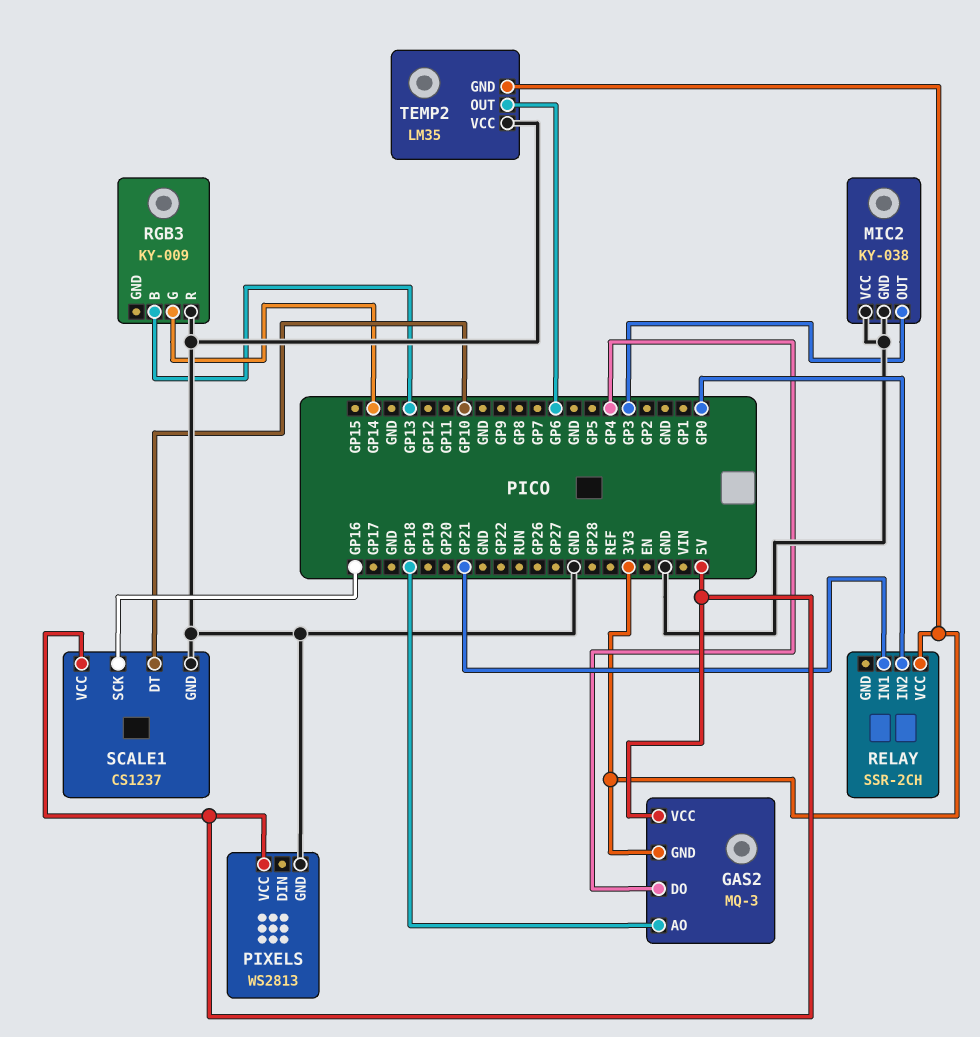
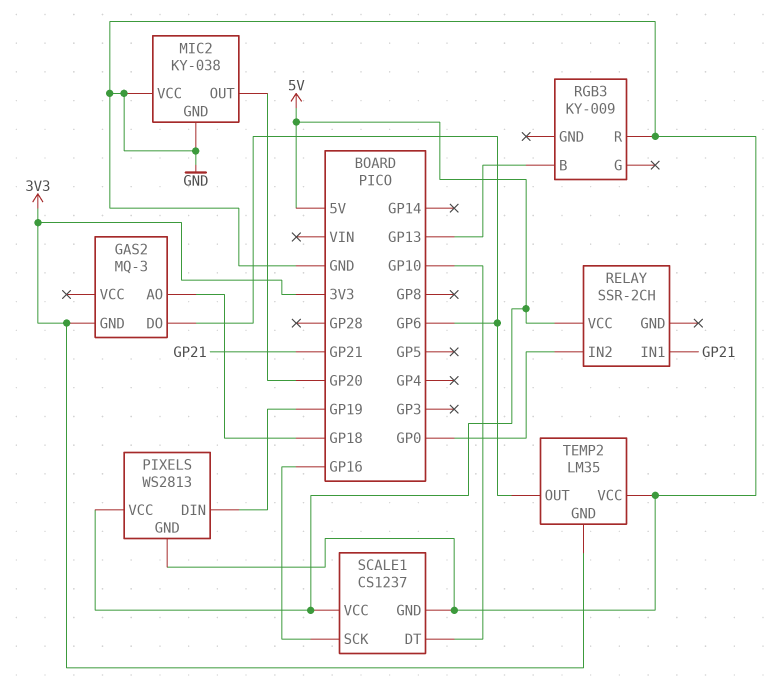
GAS2 pin DO: GP4 -> GP6
GAS2 pin VCC: 5V -> none
MIC2 pin OUT: GP3 -> GP20
PIXELS pin DIN: none -> GP19
RELAY pin VCC: 3V3 -> 5V
RGB3 pin G: GP14 -> none

